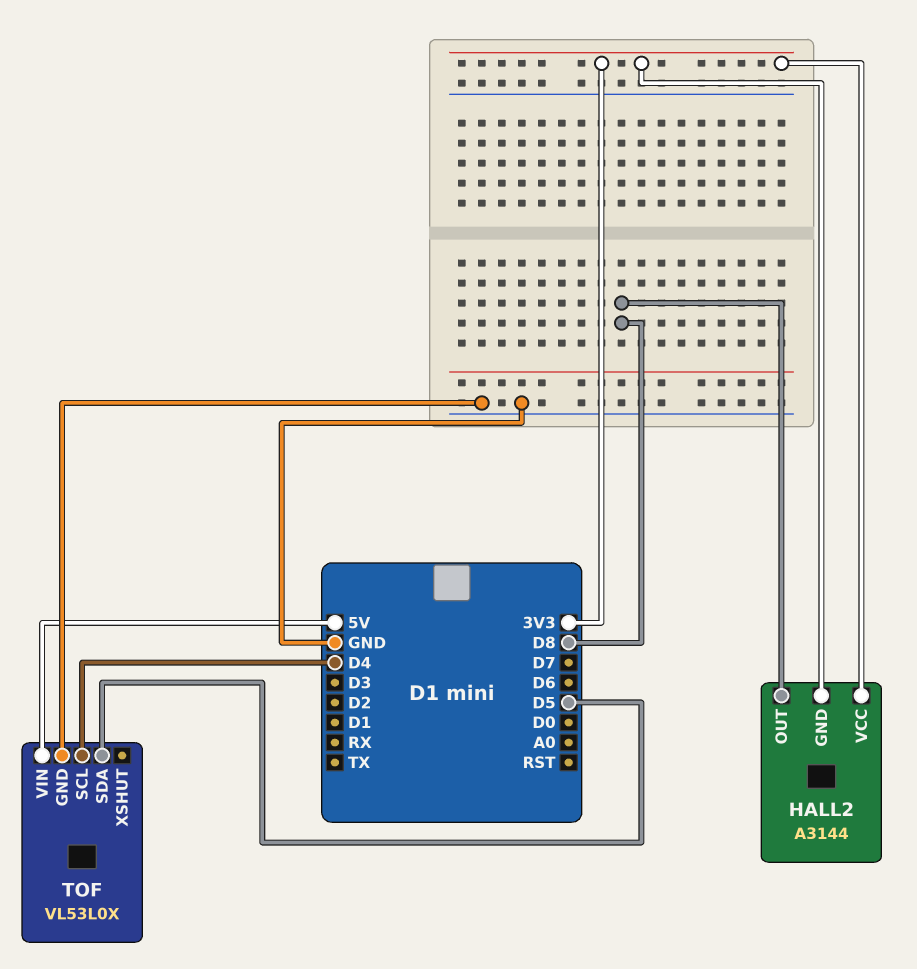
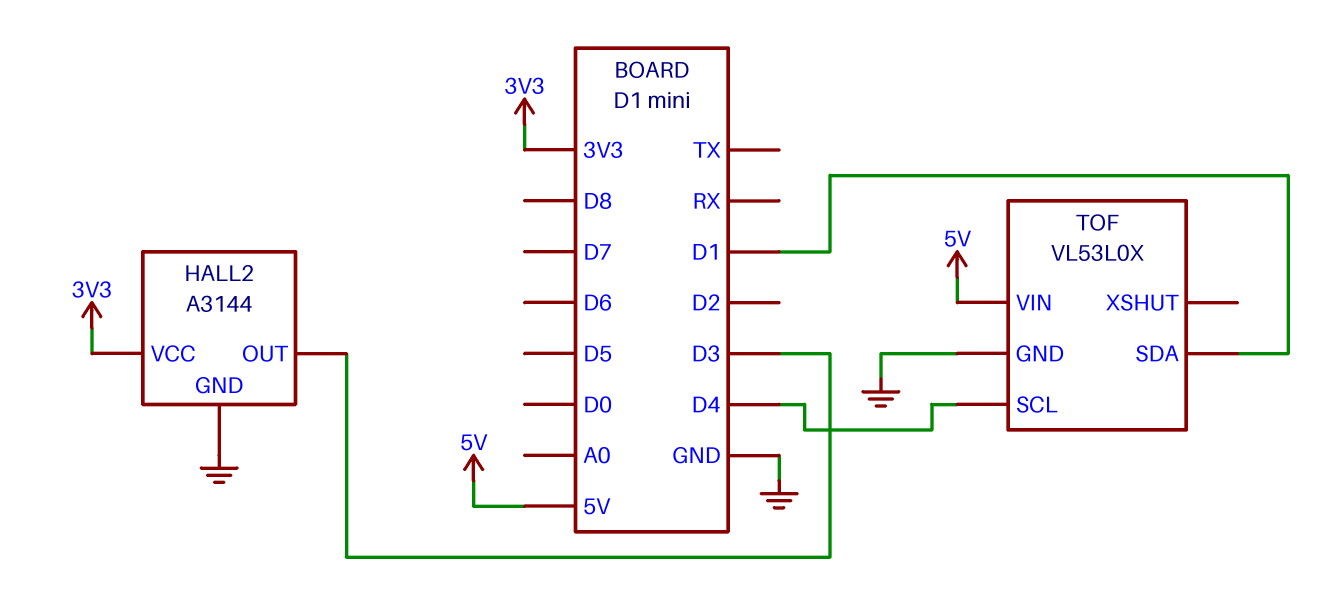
HALL2 pin GND: 3V3 -> GND
HALL2 pin OUT: D8 -> D3
TOF pin SDA: D5 -> D1

